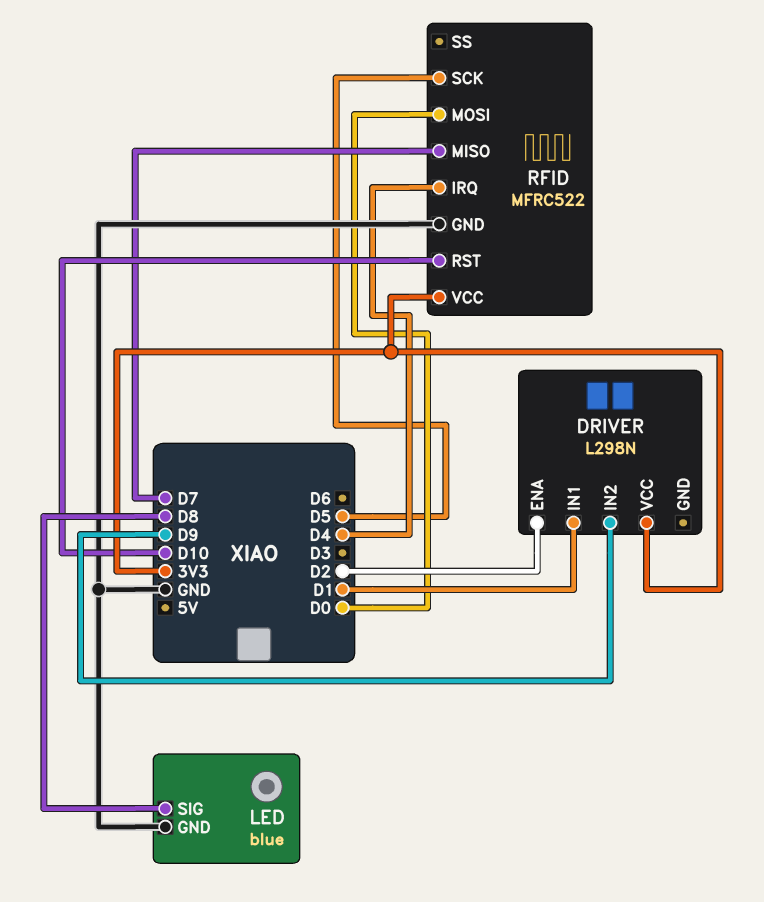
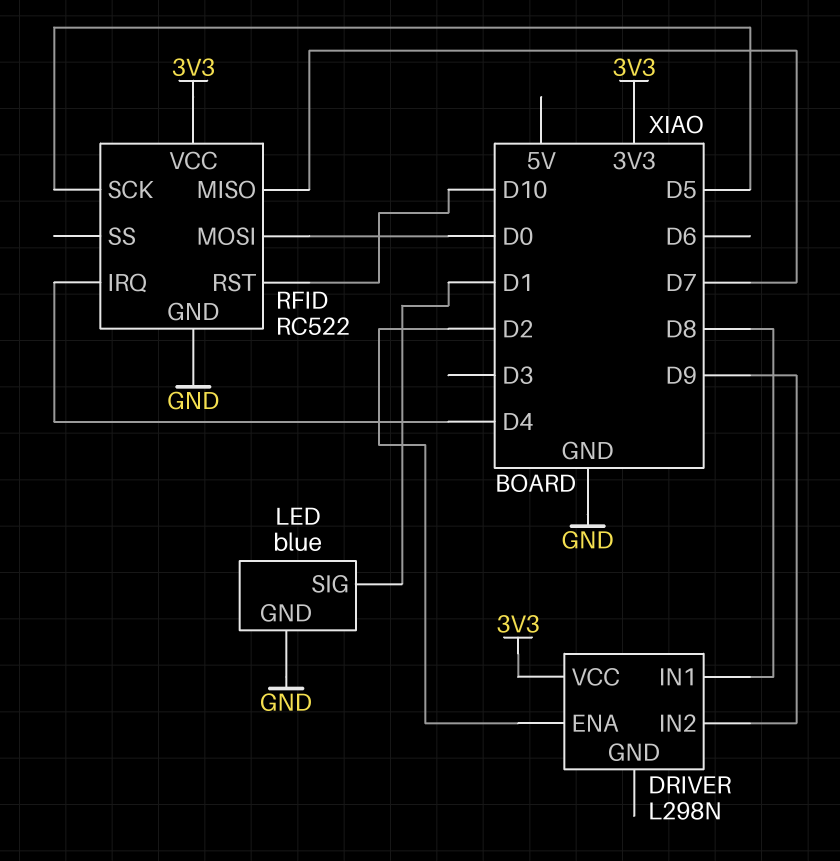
DRIVER pin IN1: D1 -> D8
LED pin SIG: D8 -> D1
RFID: MFRC522 -> RC522

